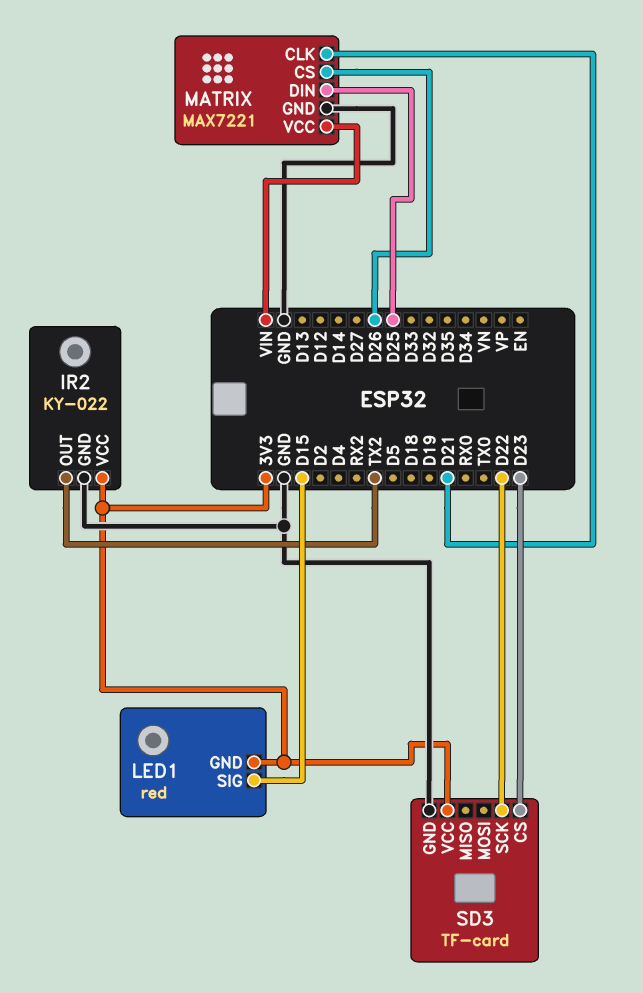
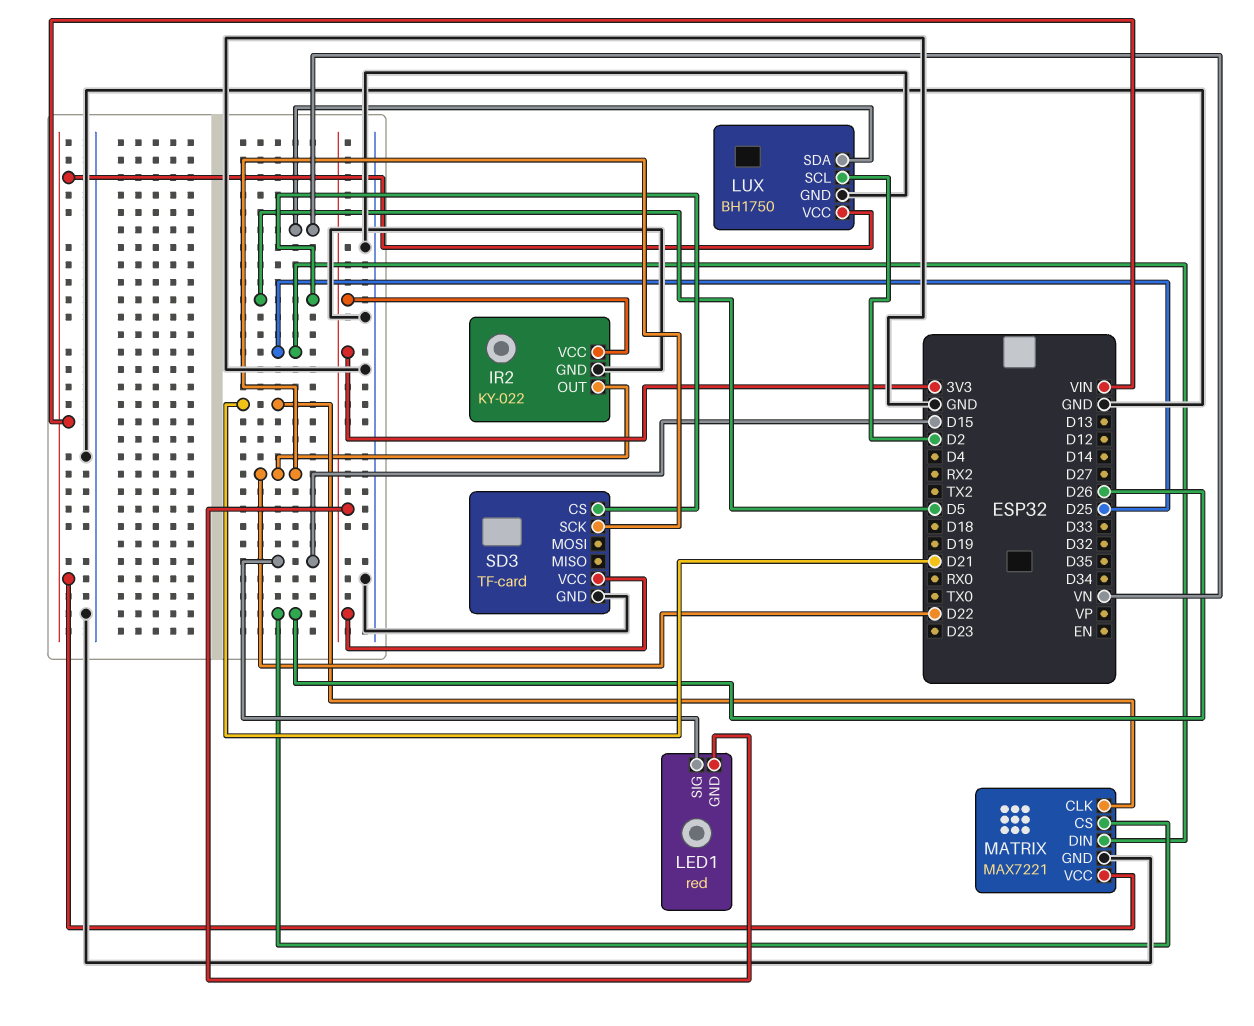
IR2 pin OUT: TX2 -> D22
LUX: none -> BH1750
LUX pin GND: none -> GND
LUX pin SCL: none -> D2
LUX pin SDA: none -> VN
LUX pin VCC: none -> VIN
SD3 pin CS: D23 -> D5

